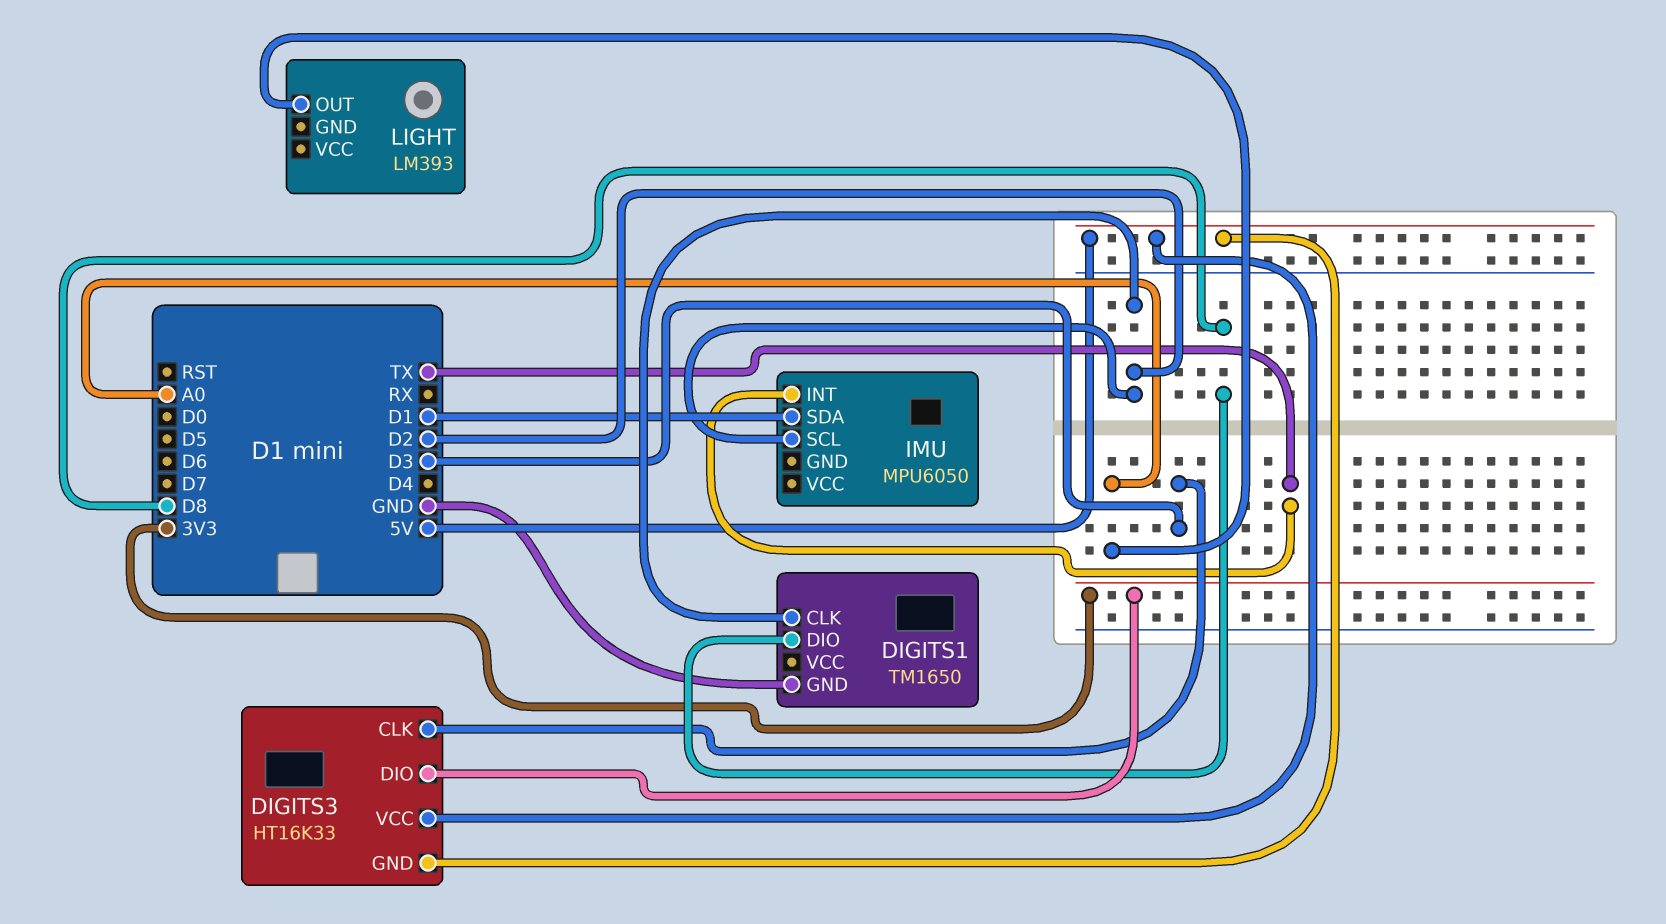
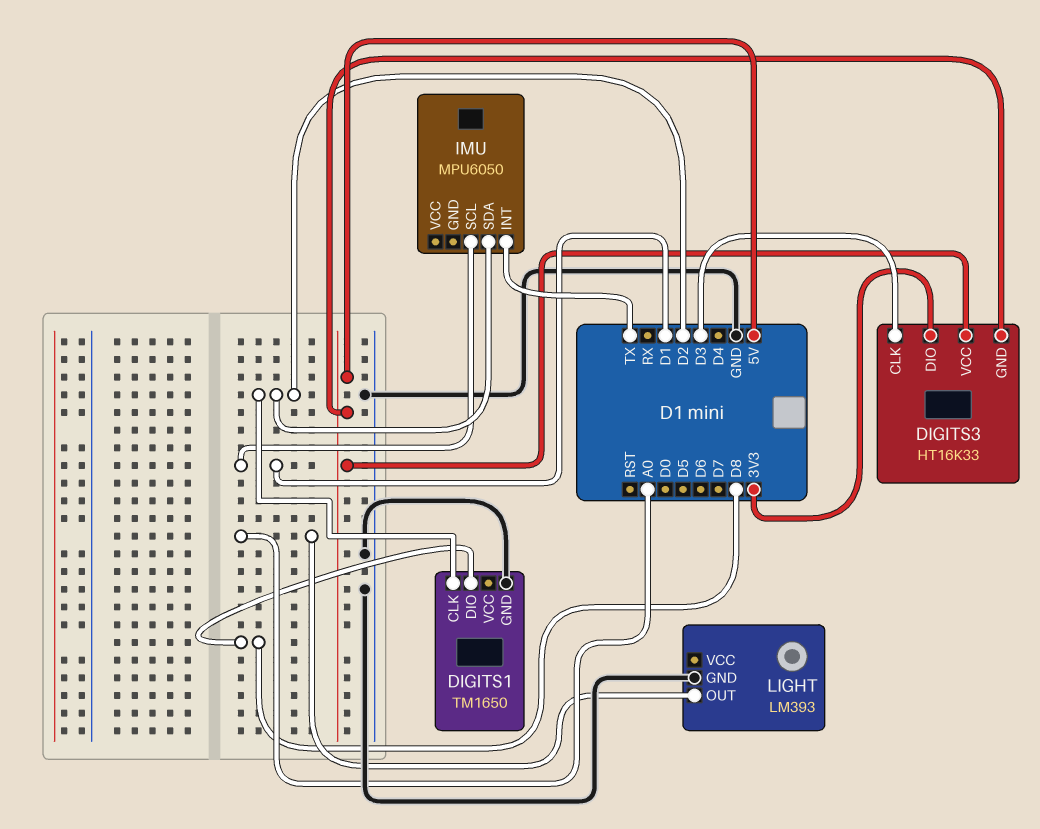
IMU pin SCL: D2 -> D1
IMU pin SDA: D1 -> D2
LIGHT pin GND: none -> GND

